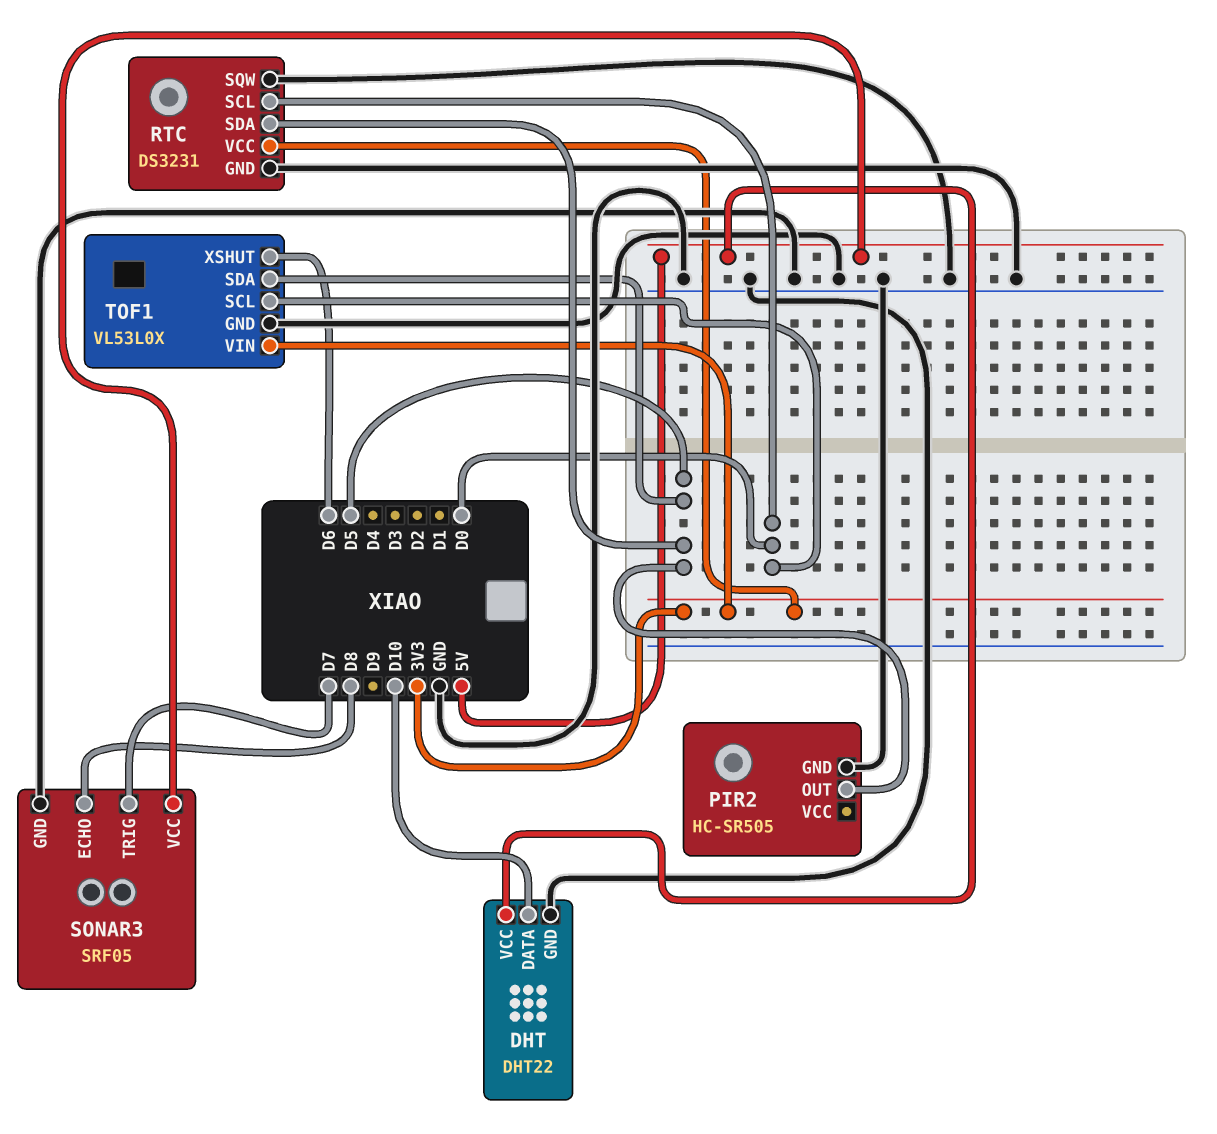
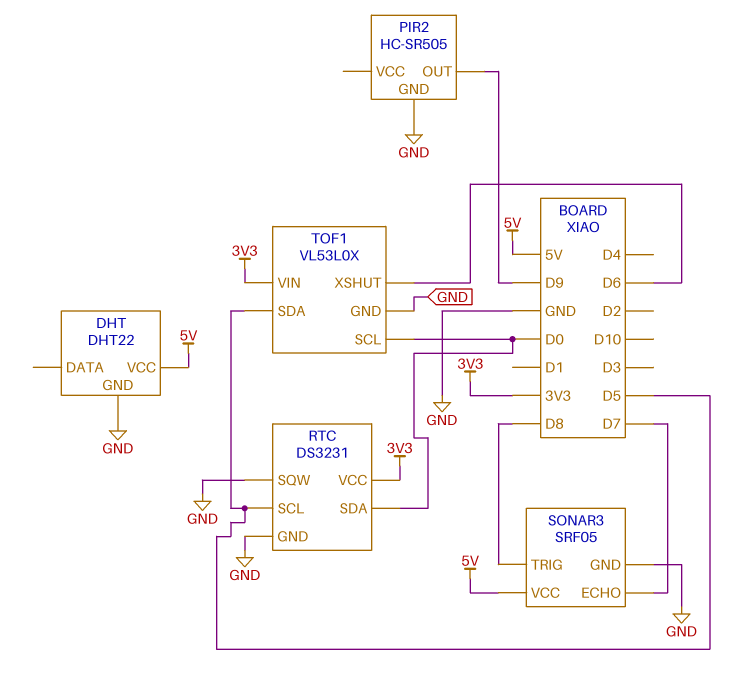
DHT pin DATA: D10 -> none
PIR2 pin OUT: D5 -> D9
RTC pin SCL: D0 -> D5
RTC pin SDA: D5 -> D0
SONAR3 pin ECHO: D8 -> D7
SONAR3 pin TRIG: D7 -> D8

